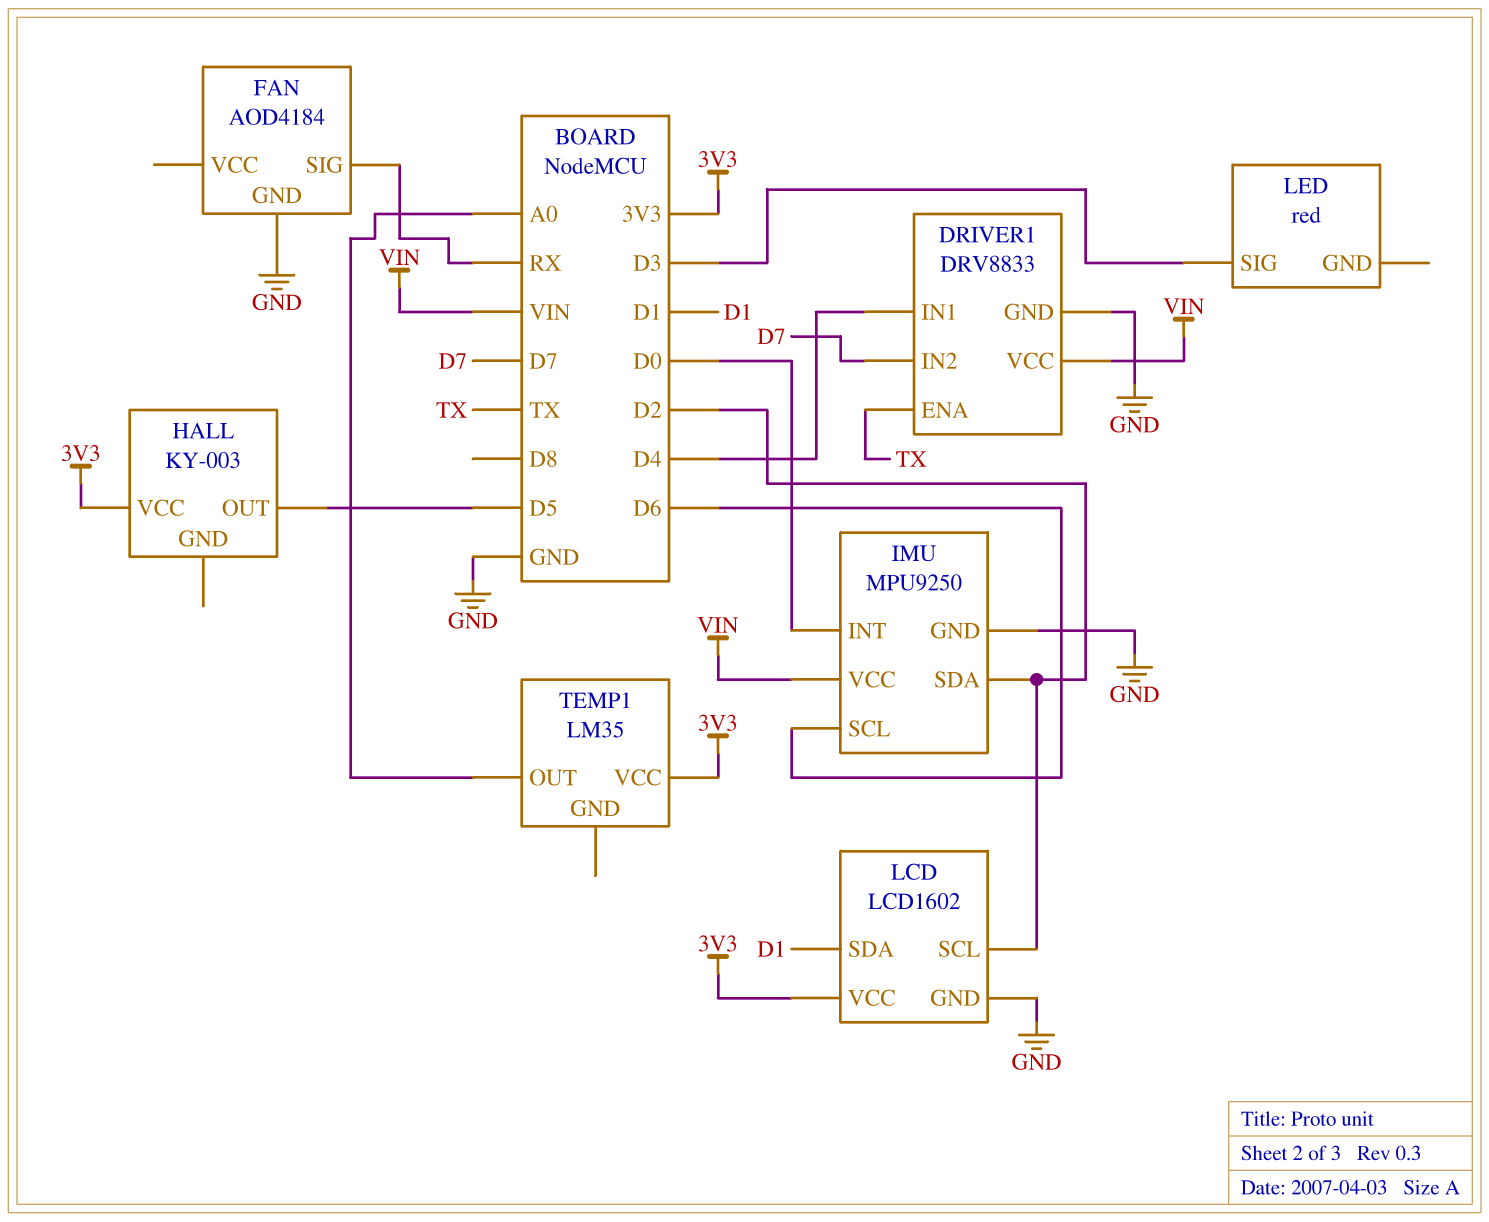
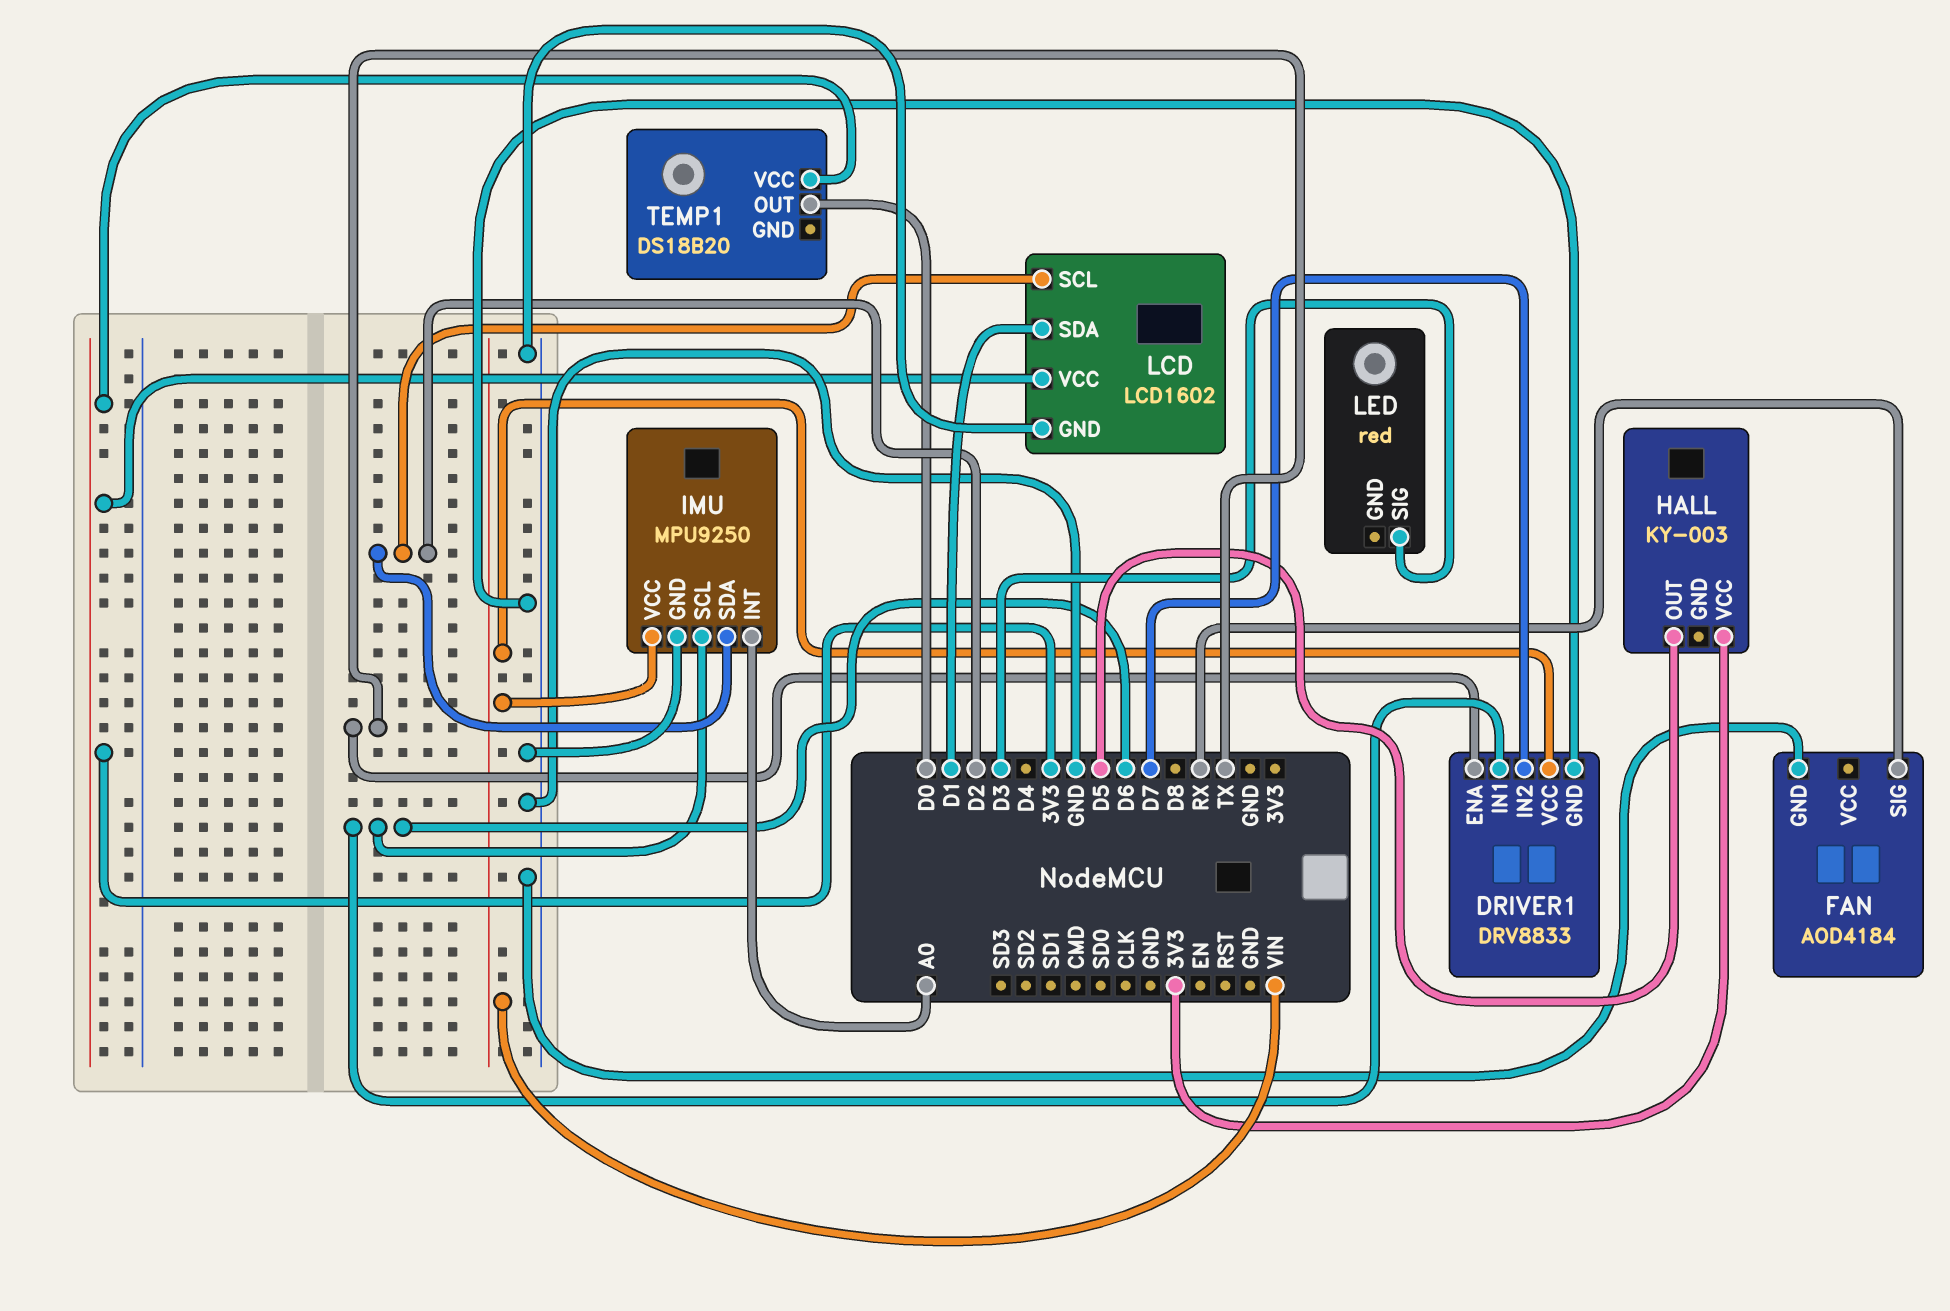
DRIVER1 pin IN1: D4 -> D6
IMU pin INT: D0 -> A0
TEMP1: LM35 -> DS18B20
TEMP1 pin OUT: A0 -> D0

